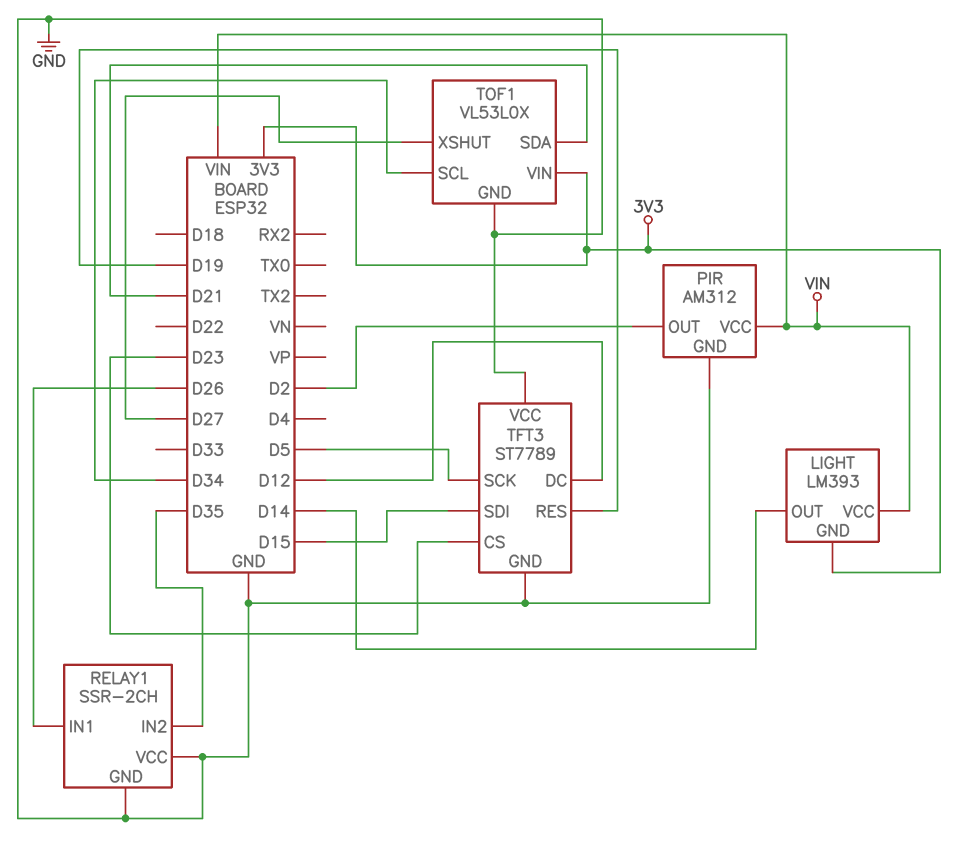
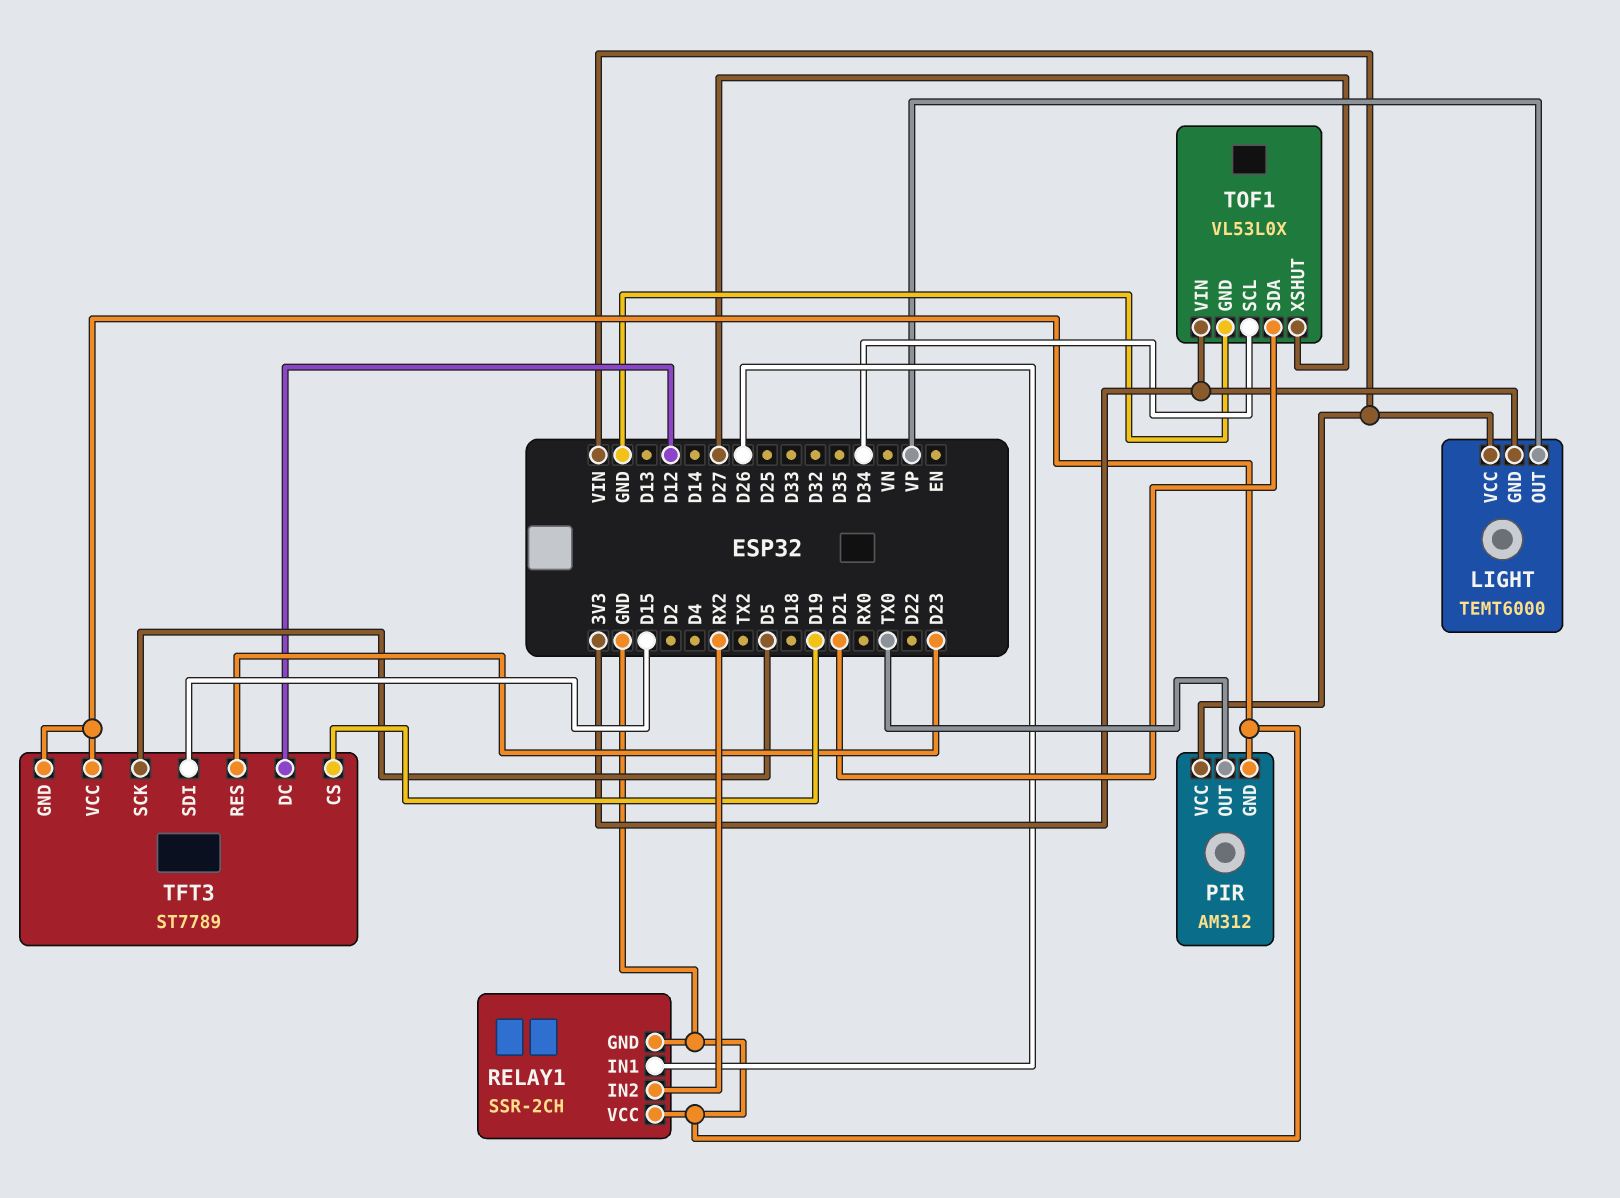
LIGHT: LM393 -> TEMT6000
LIGHT pin OUT: D14 -> VP
PIR pin OUT: D2 -> TX0
RELAY1 pin IN2: D35 -> RX2
TFT3 pin CS: D23 -> D19
TFT3 pin RES: D19 -> D23

